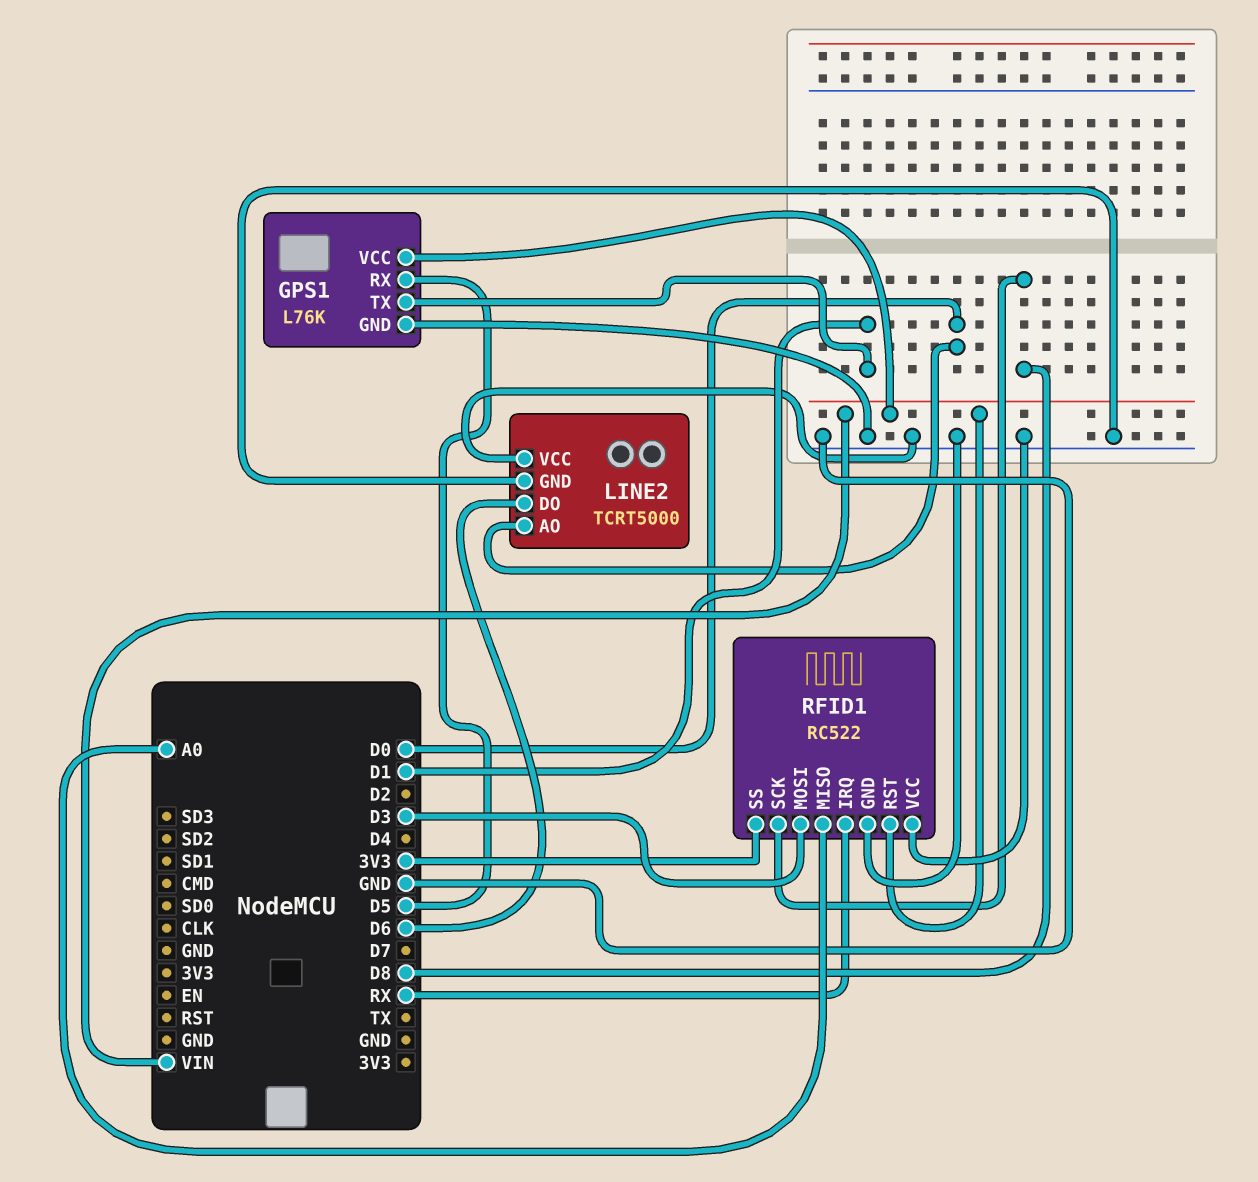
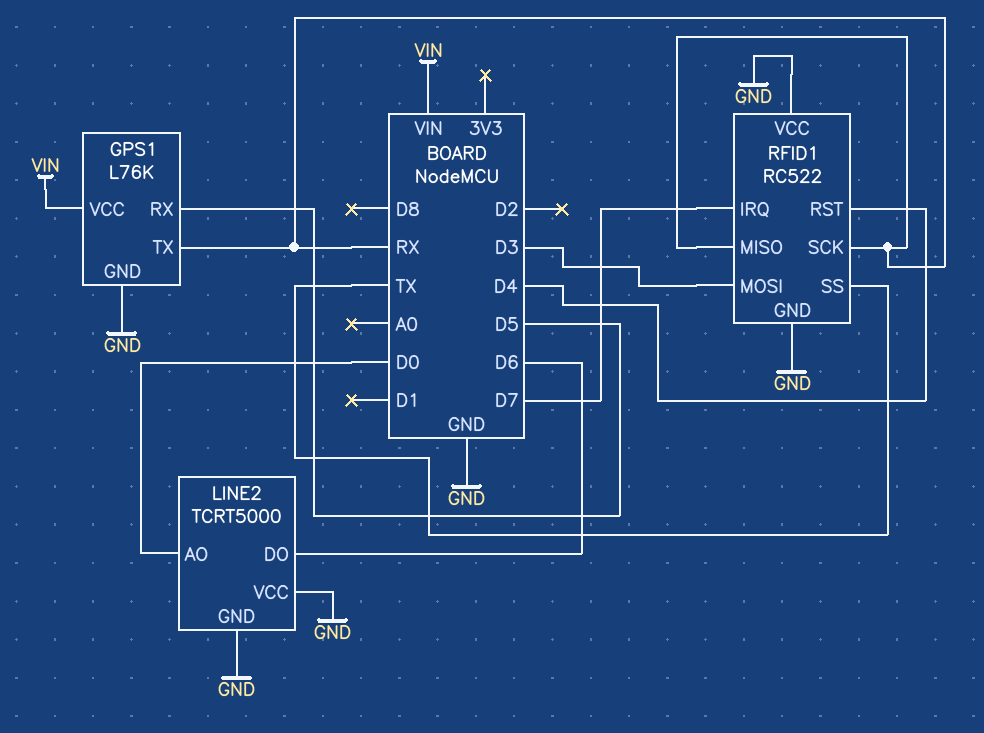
GPS1 pin TX: D1 -> RX
RFID1 pin IRQ: RX -> D7
RFID1 pin MISO: A0 -> RX
RFID1 pin RST: VIN -> D4
RFID1 pin SCK: D8 -> RX
RFID1 pin SS: 3V3 -> TX

